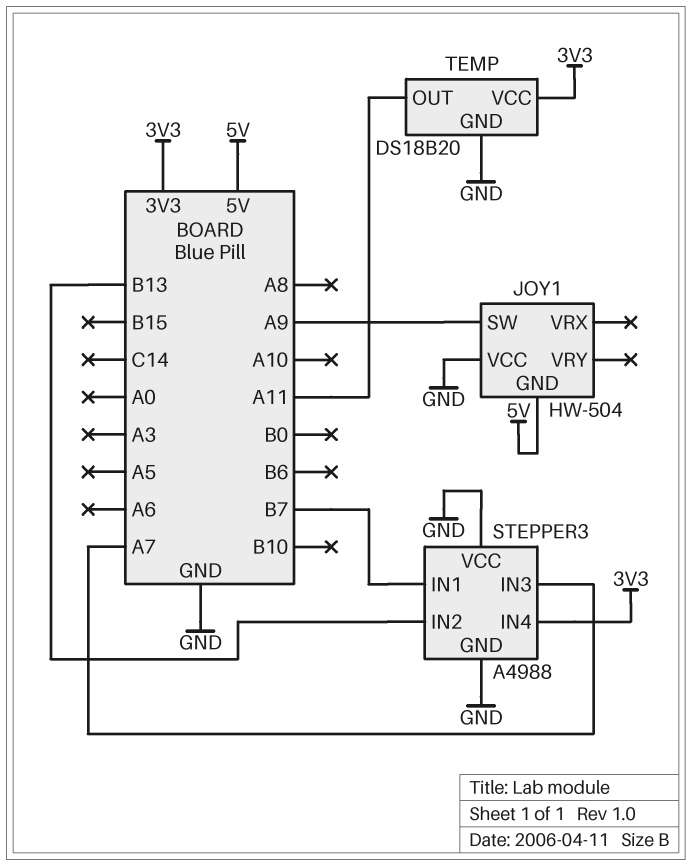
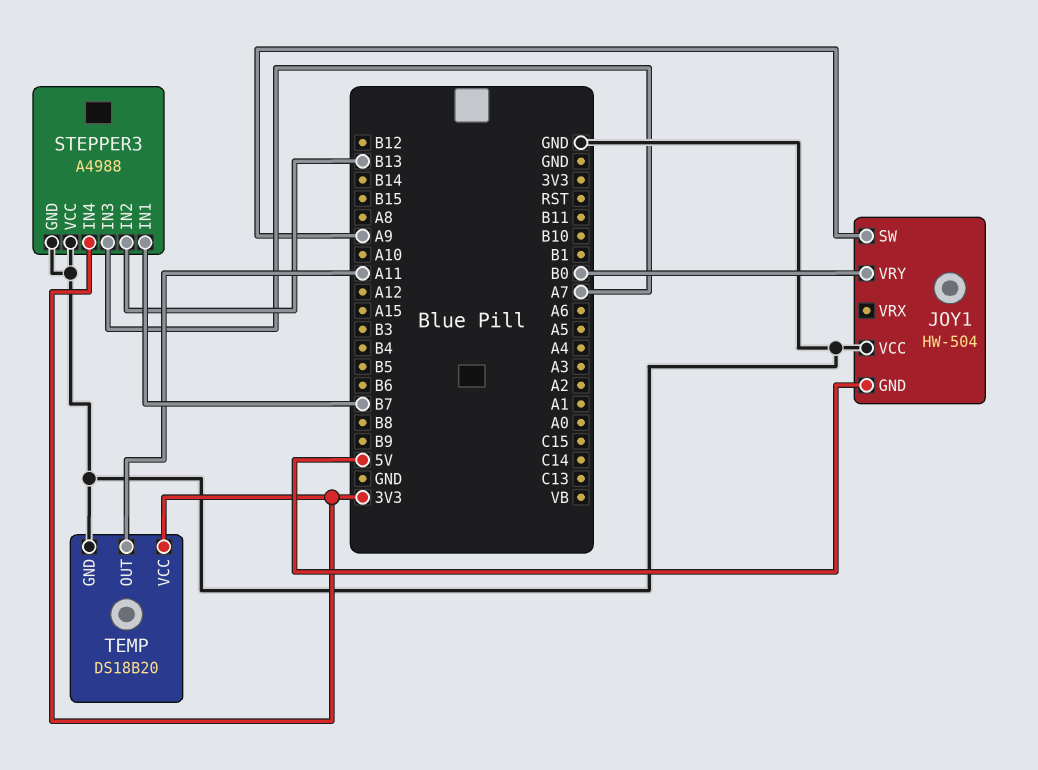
JOY1 pin VRY: none -> B0

